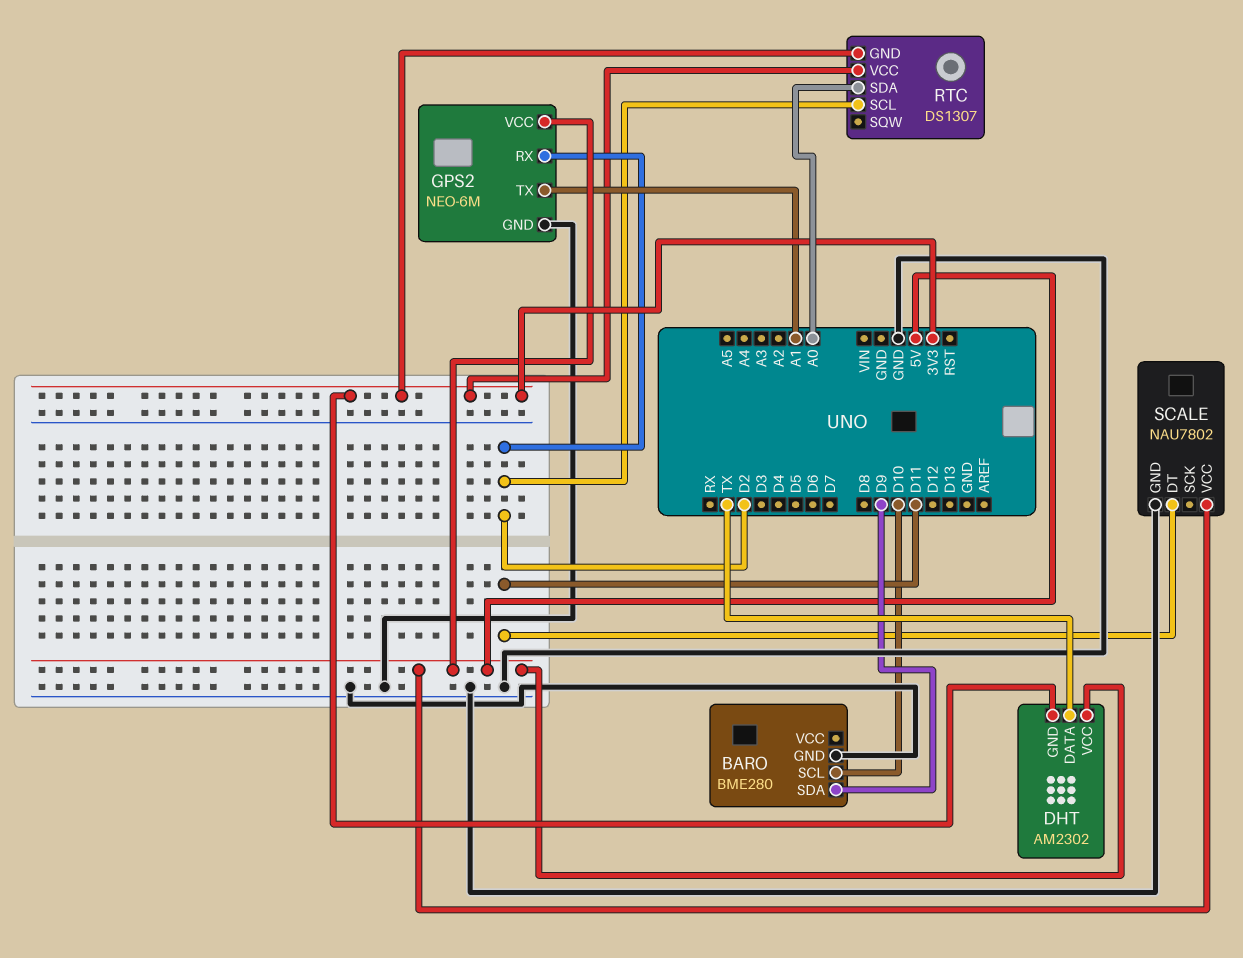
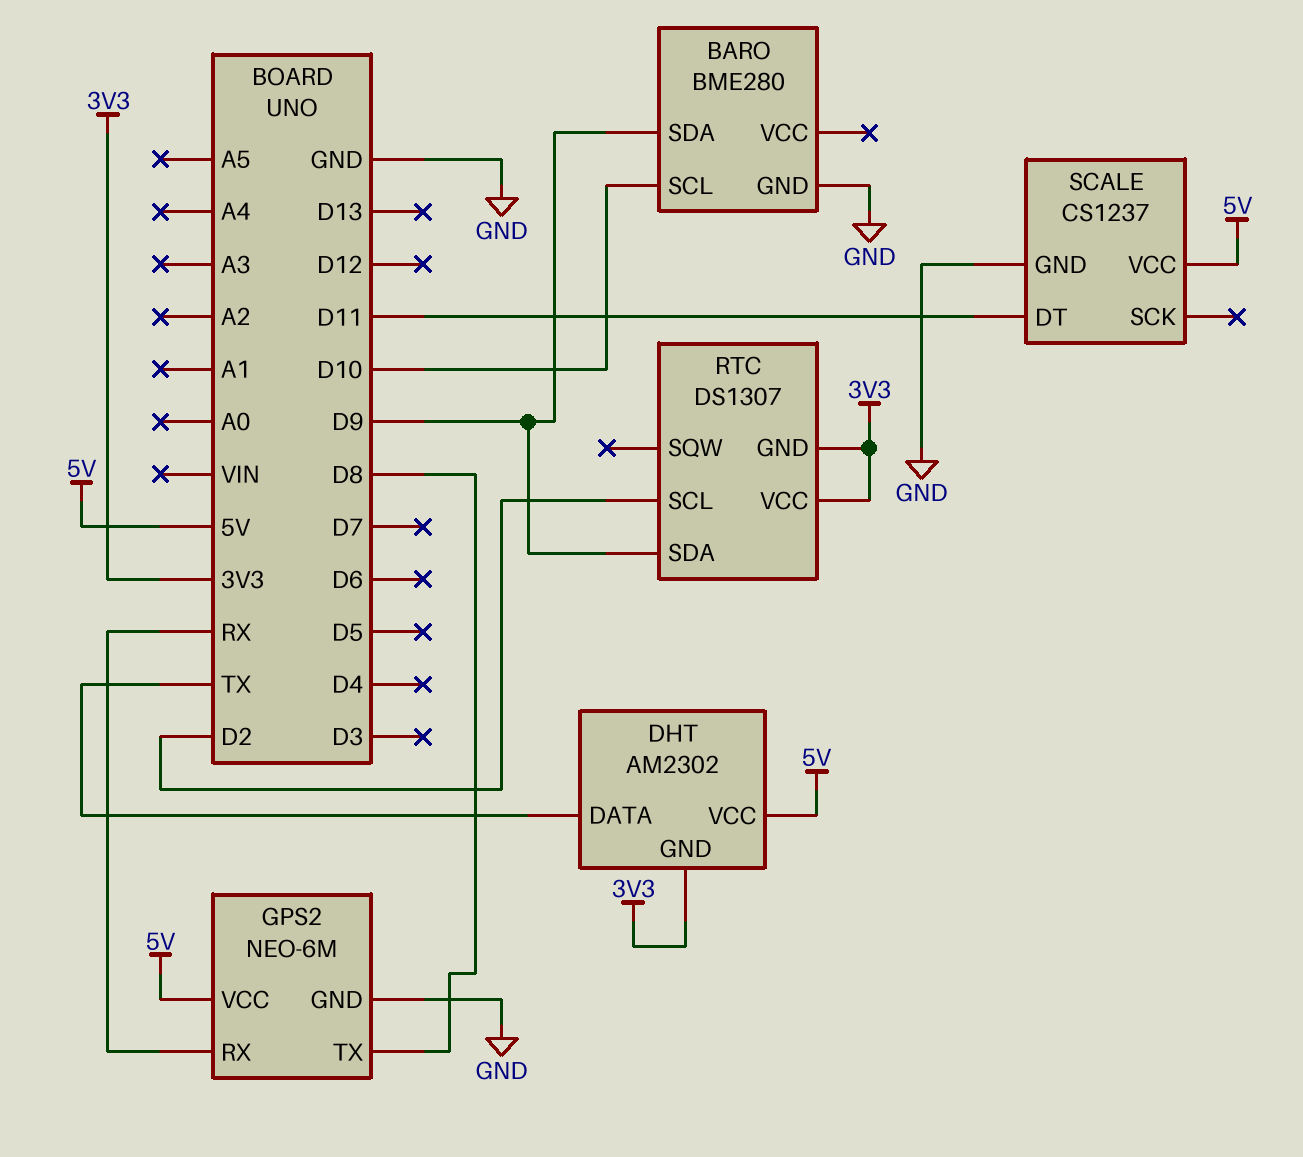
GPS2 pin RX: D2 -> RX
GPS2 pin TX: A1 -> D8
RTC pin SDA: A0 -> D9
SCALE: NAU7802 -> CS1237

